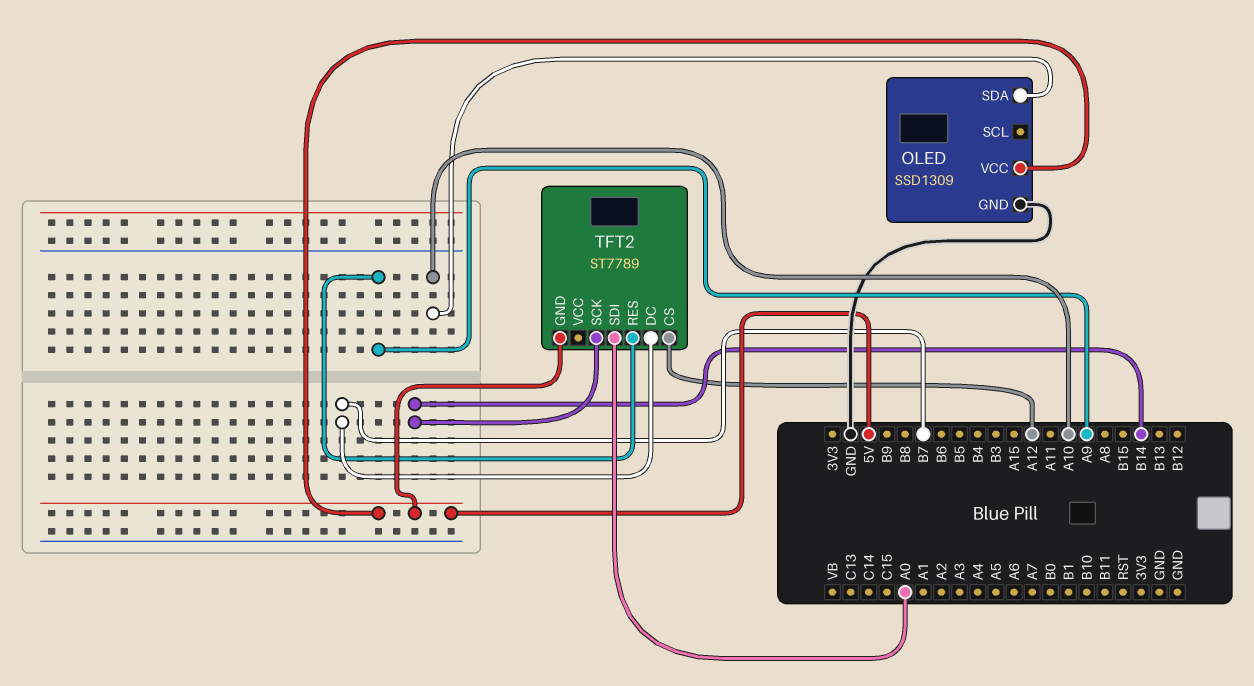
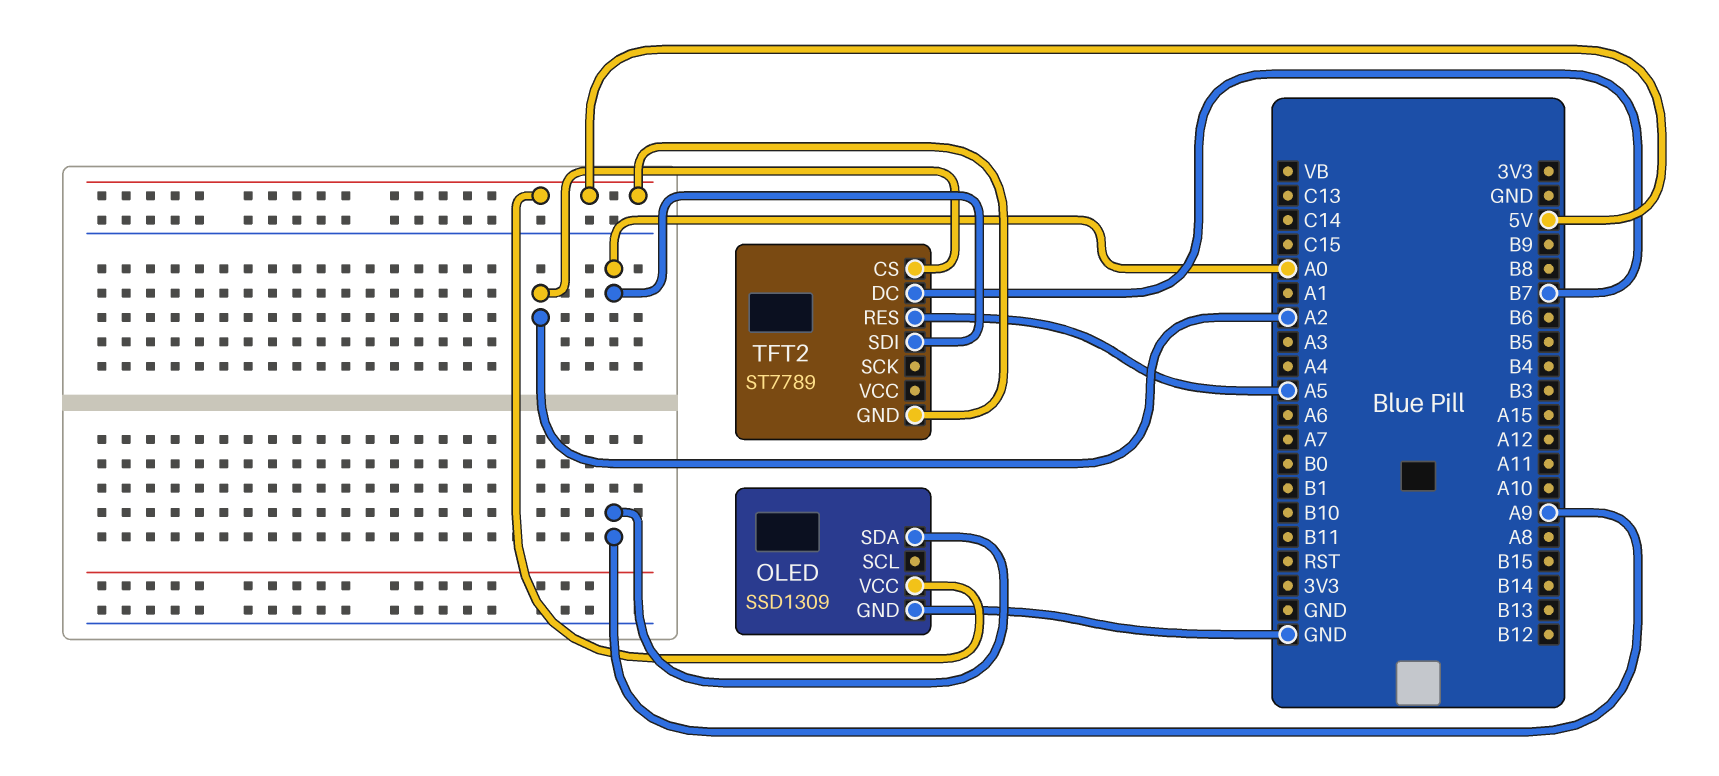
OLED pin SDA: A10 -> A9
TFT2 pin CS: A12 -> A2
TFT2 pin RES: A9 -> A5
TFT2 pin SCK: B14 -> none

